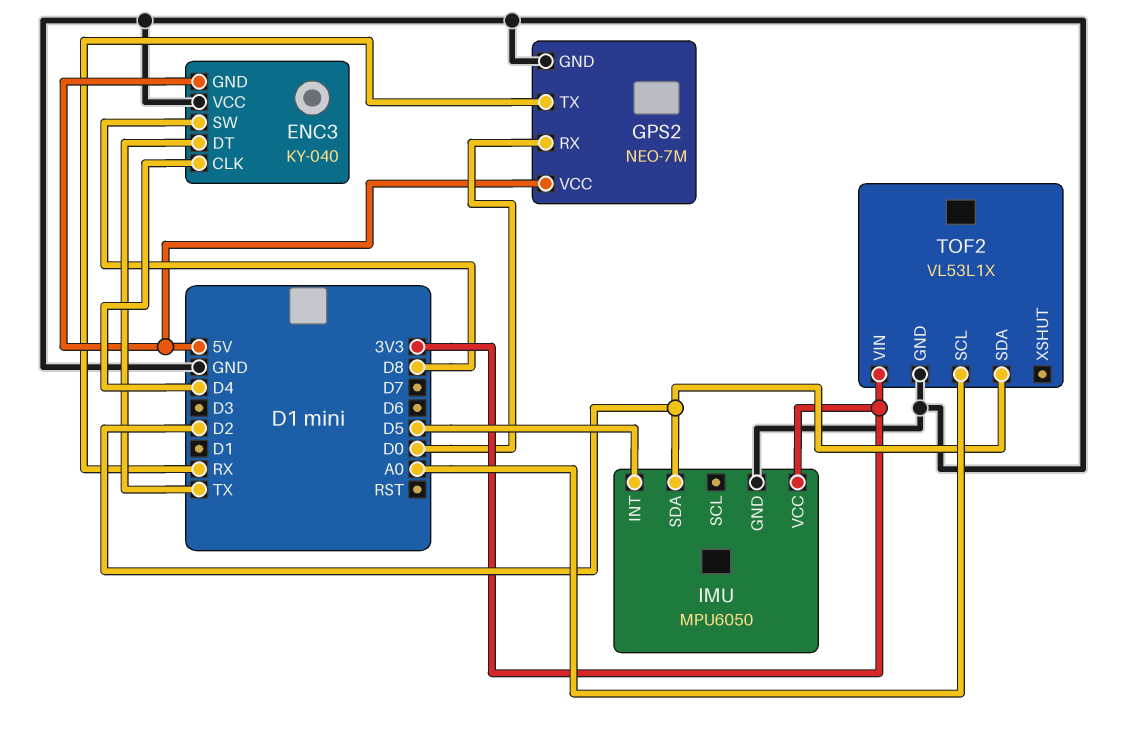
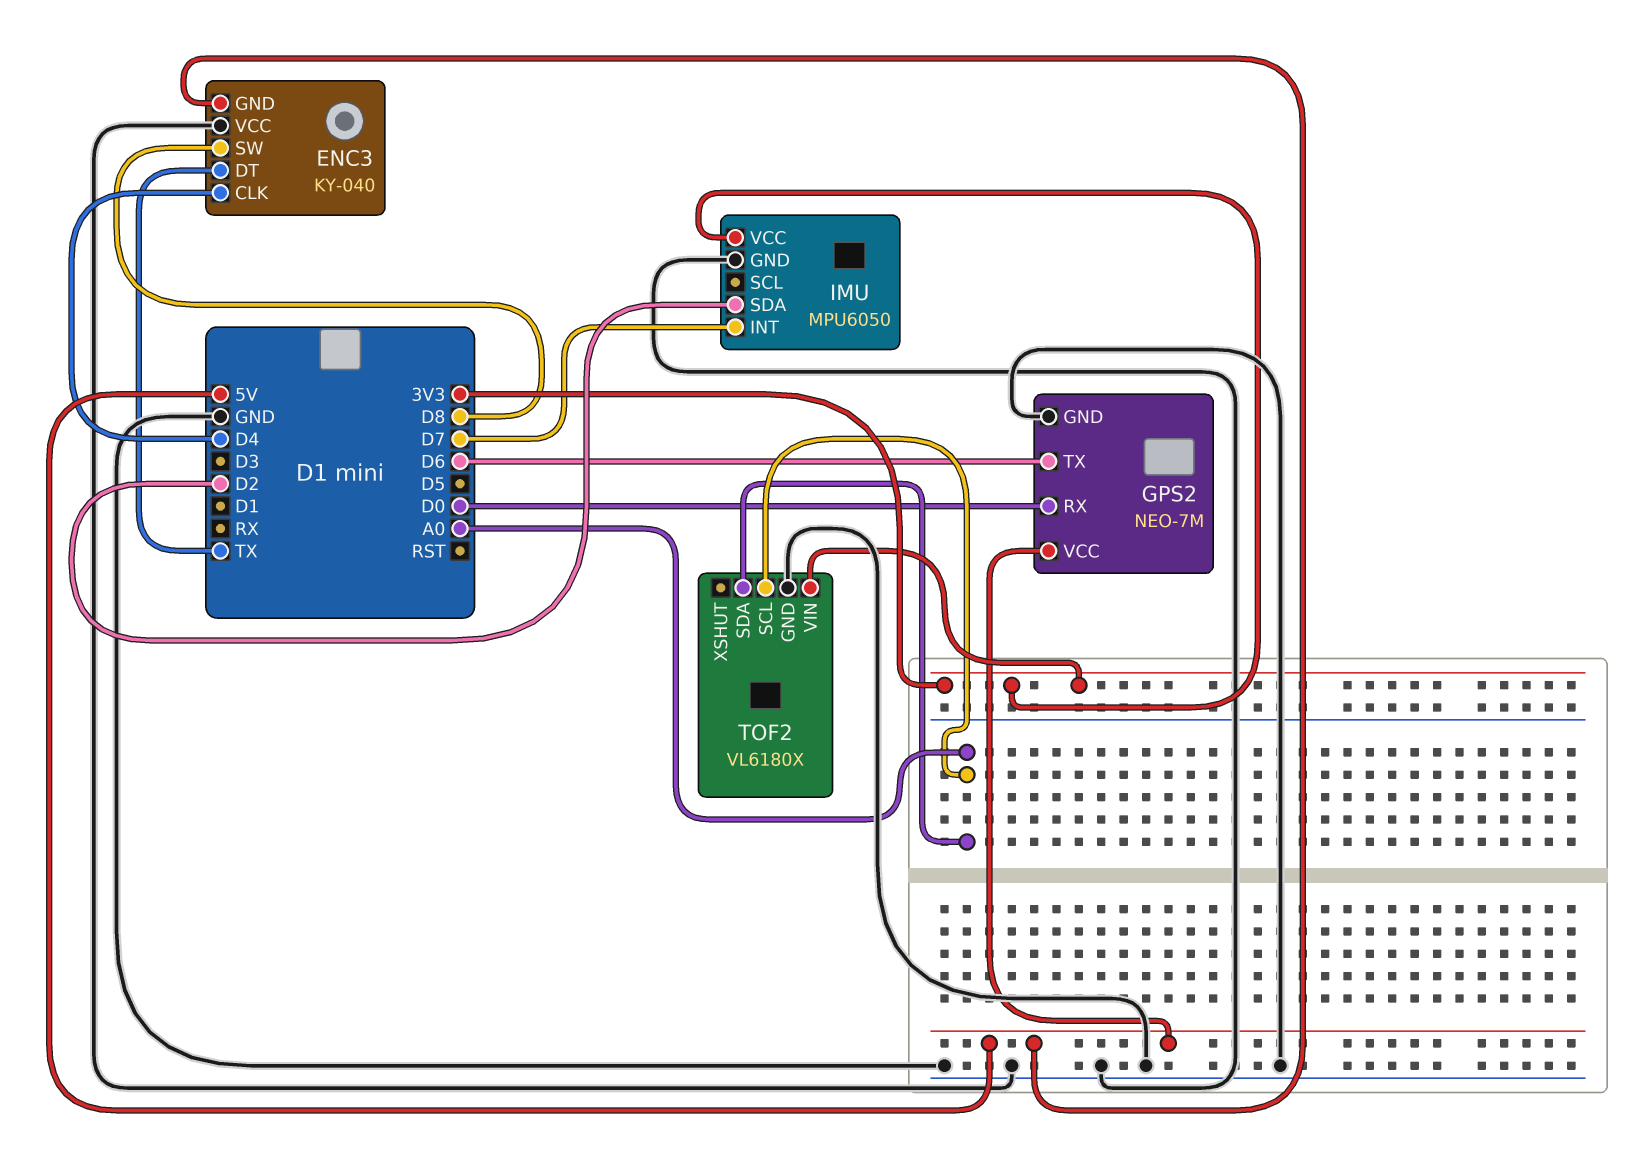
GPS2 pin TX: RX -> D6
IMU pin INT: D5 -> D7
TOF2: VL53L1X -> VL6180X
TOF2 pin SDA: D2 -> A0

